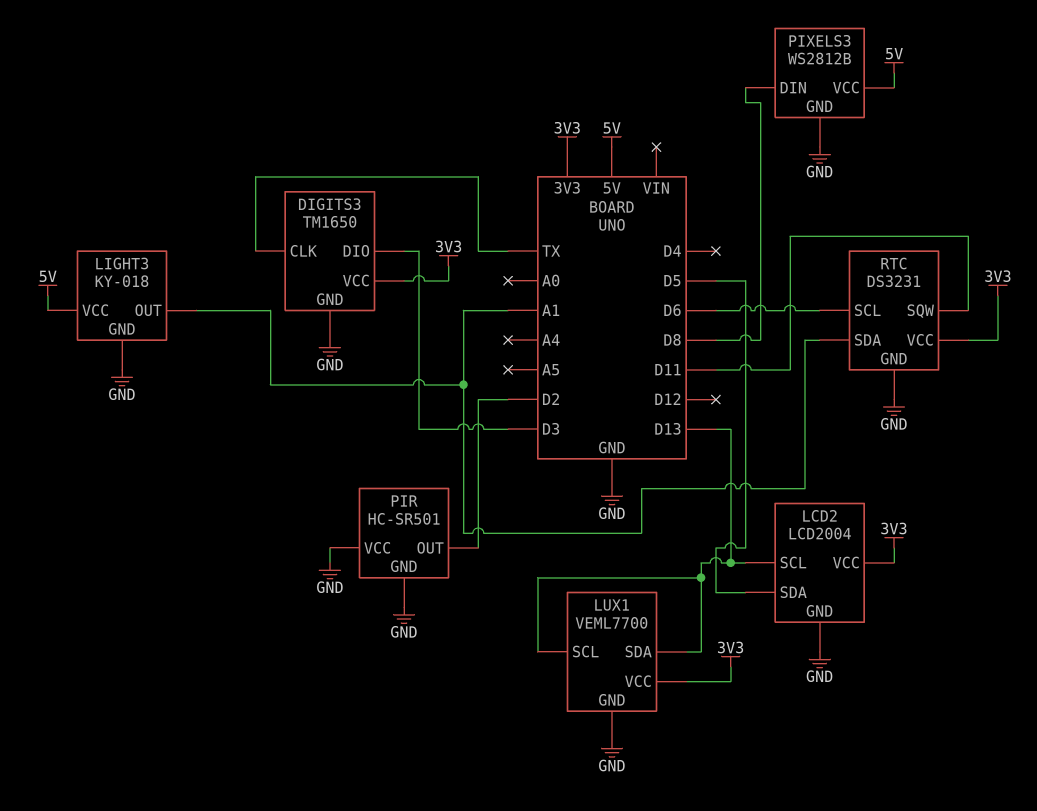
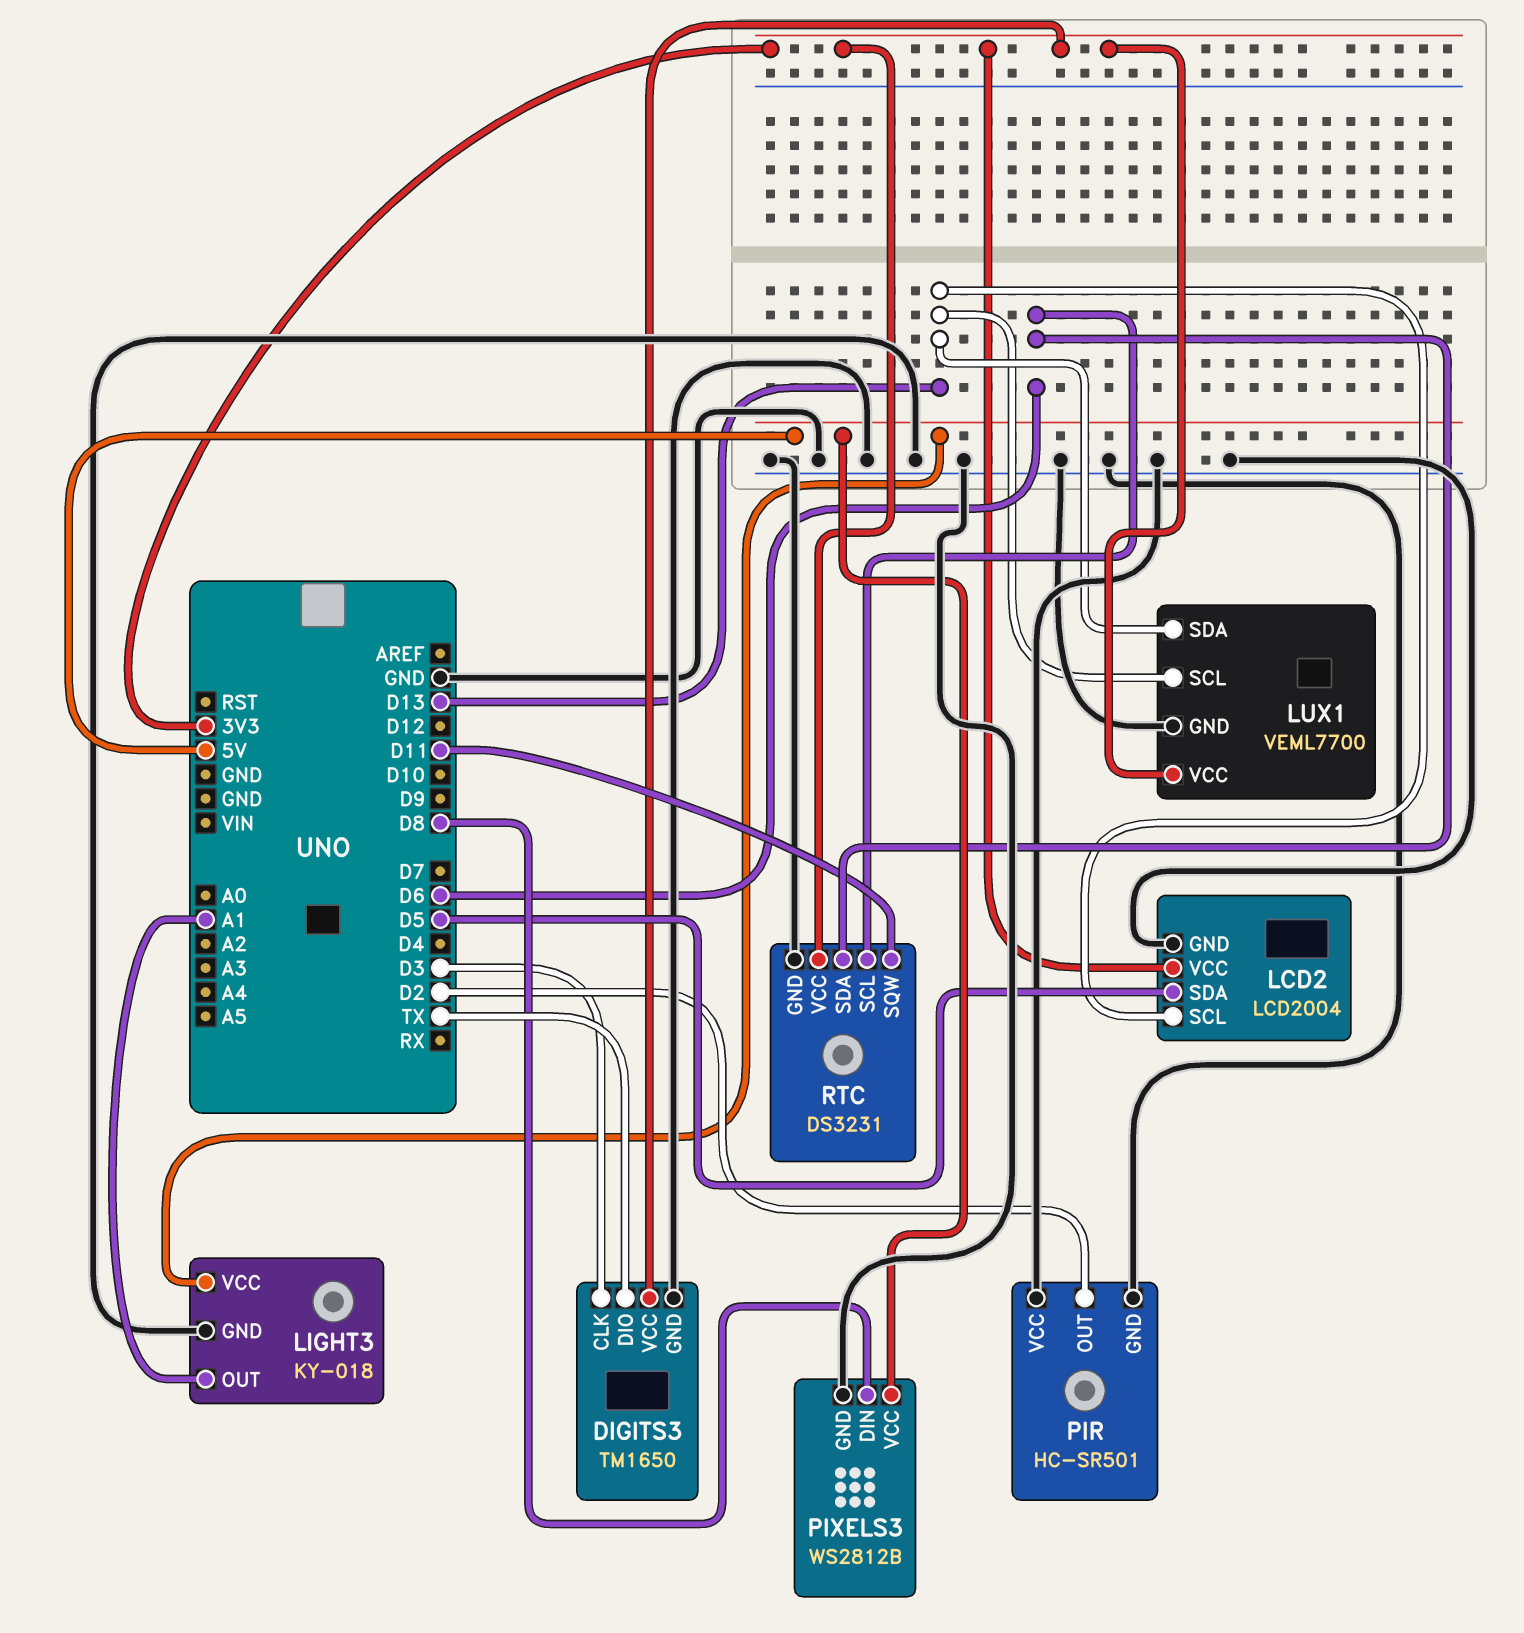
DIGITS3 pin CLK: TX -> D3
DIGITS3 pin DIO: D3 -> TX
RTC pin SDA: A1 -> D6

